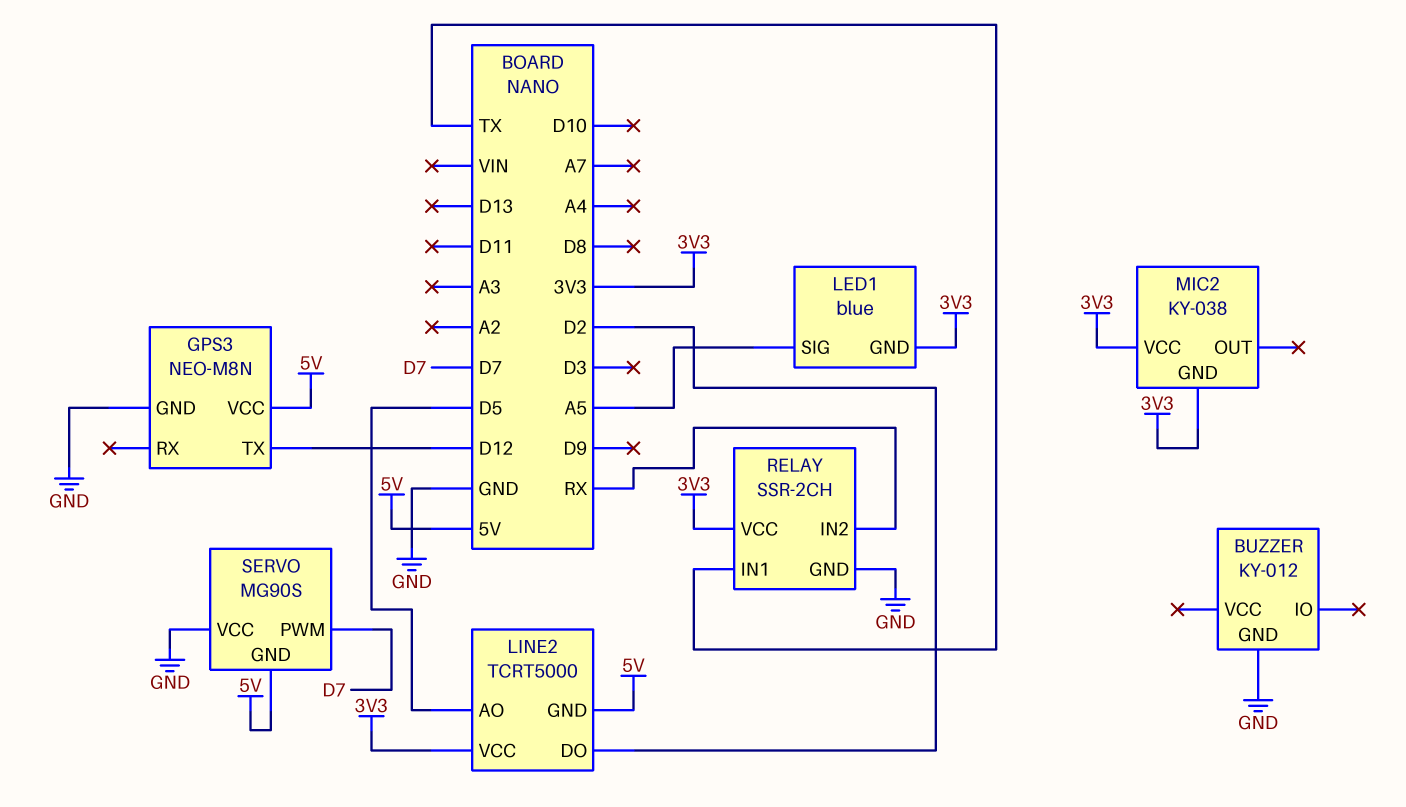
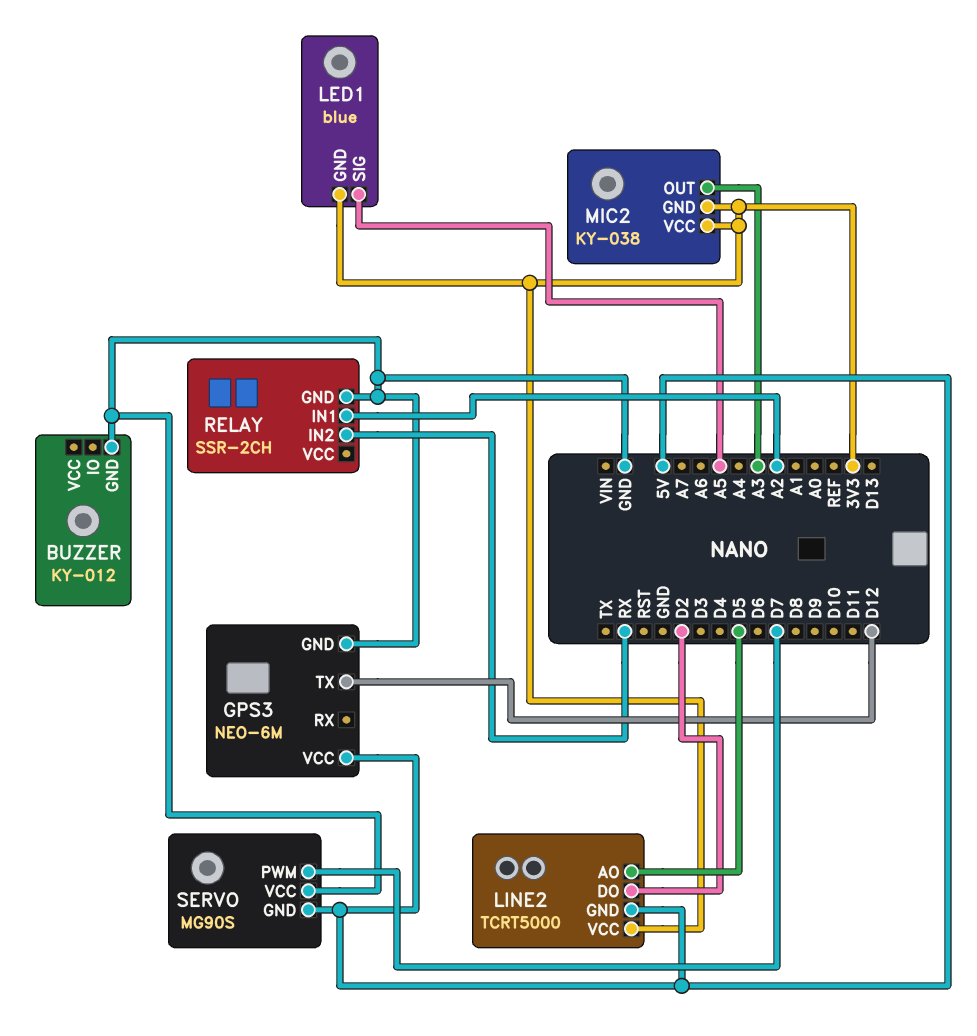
GPS3: NEO-M8N -> NEO-6M
MIC2 pin OUT: none -> A3
RELAY pin IN1: TX -> A2
RELAY pin VCC: 3V3 -> none

